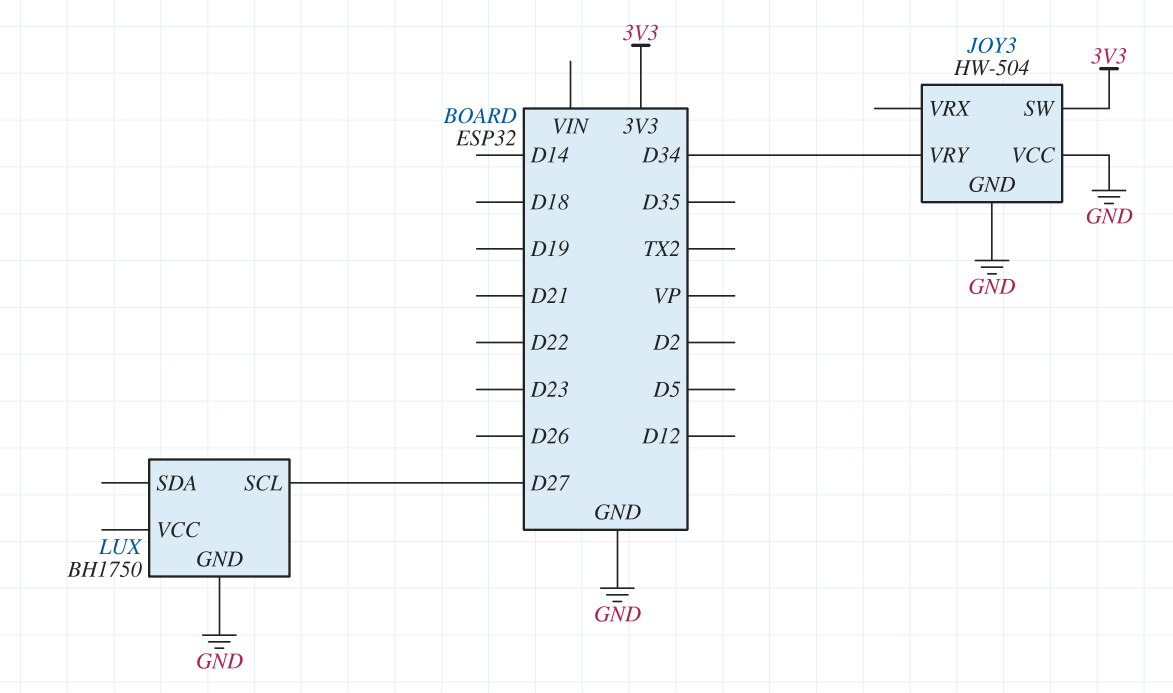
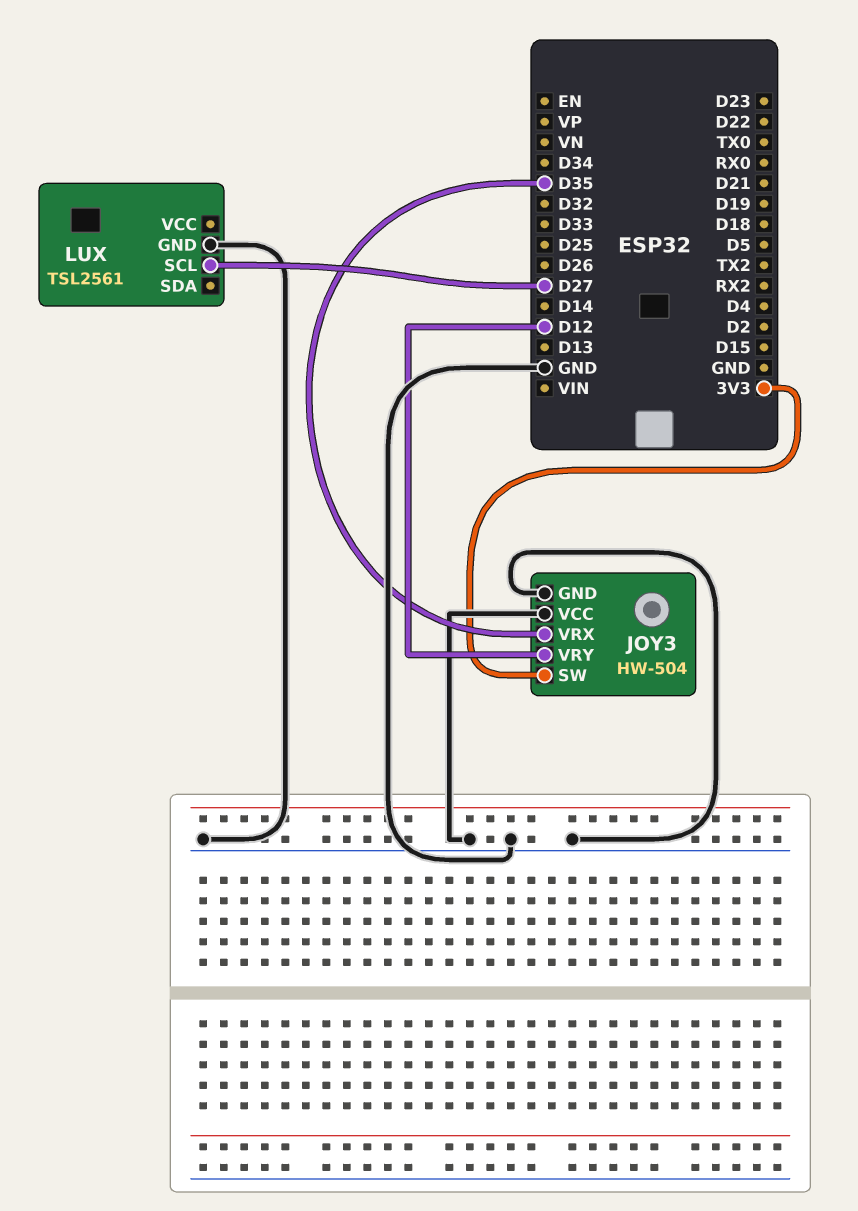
JOY3 pin VRX: none -> D35
JOY3 pin VRY: D34 -> D12
LUX: BH1750 -> TSL2561

